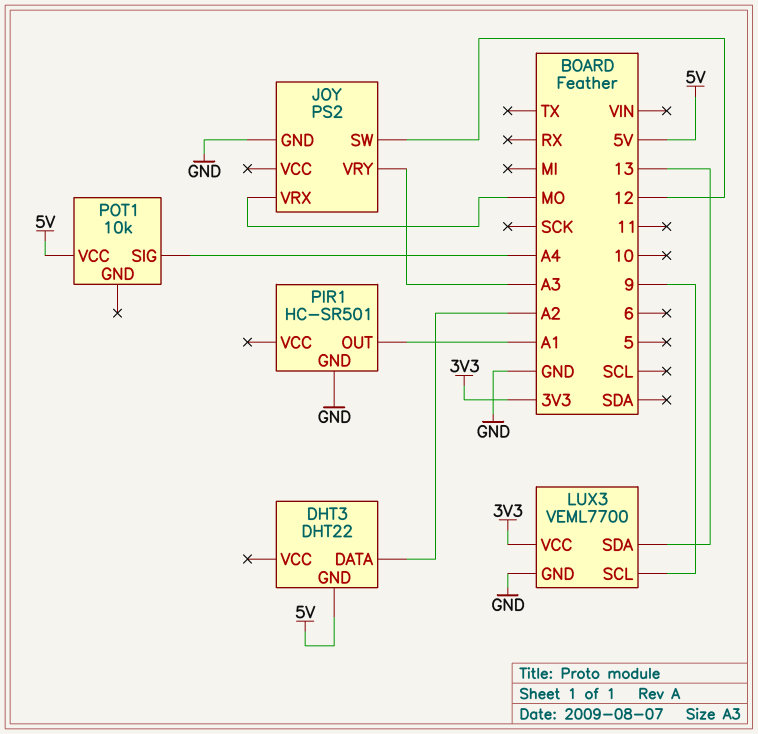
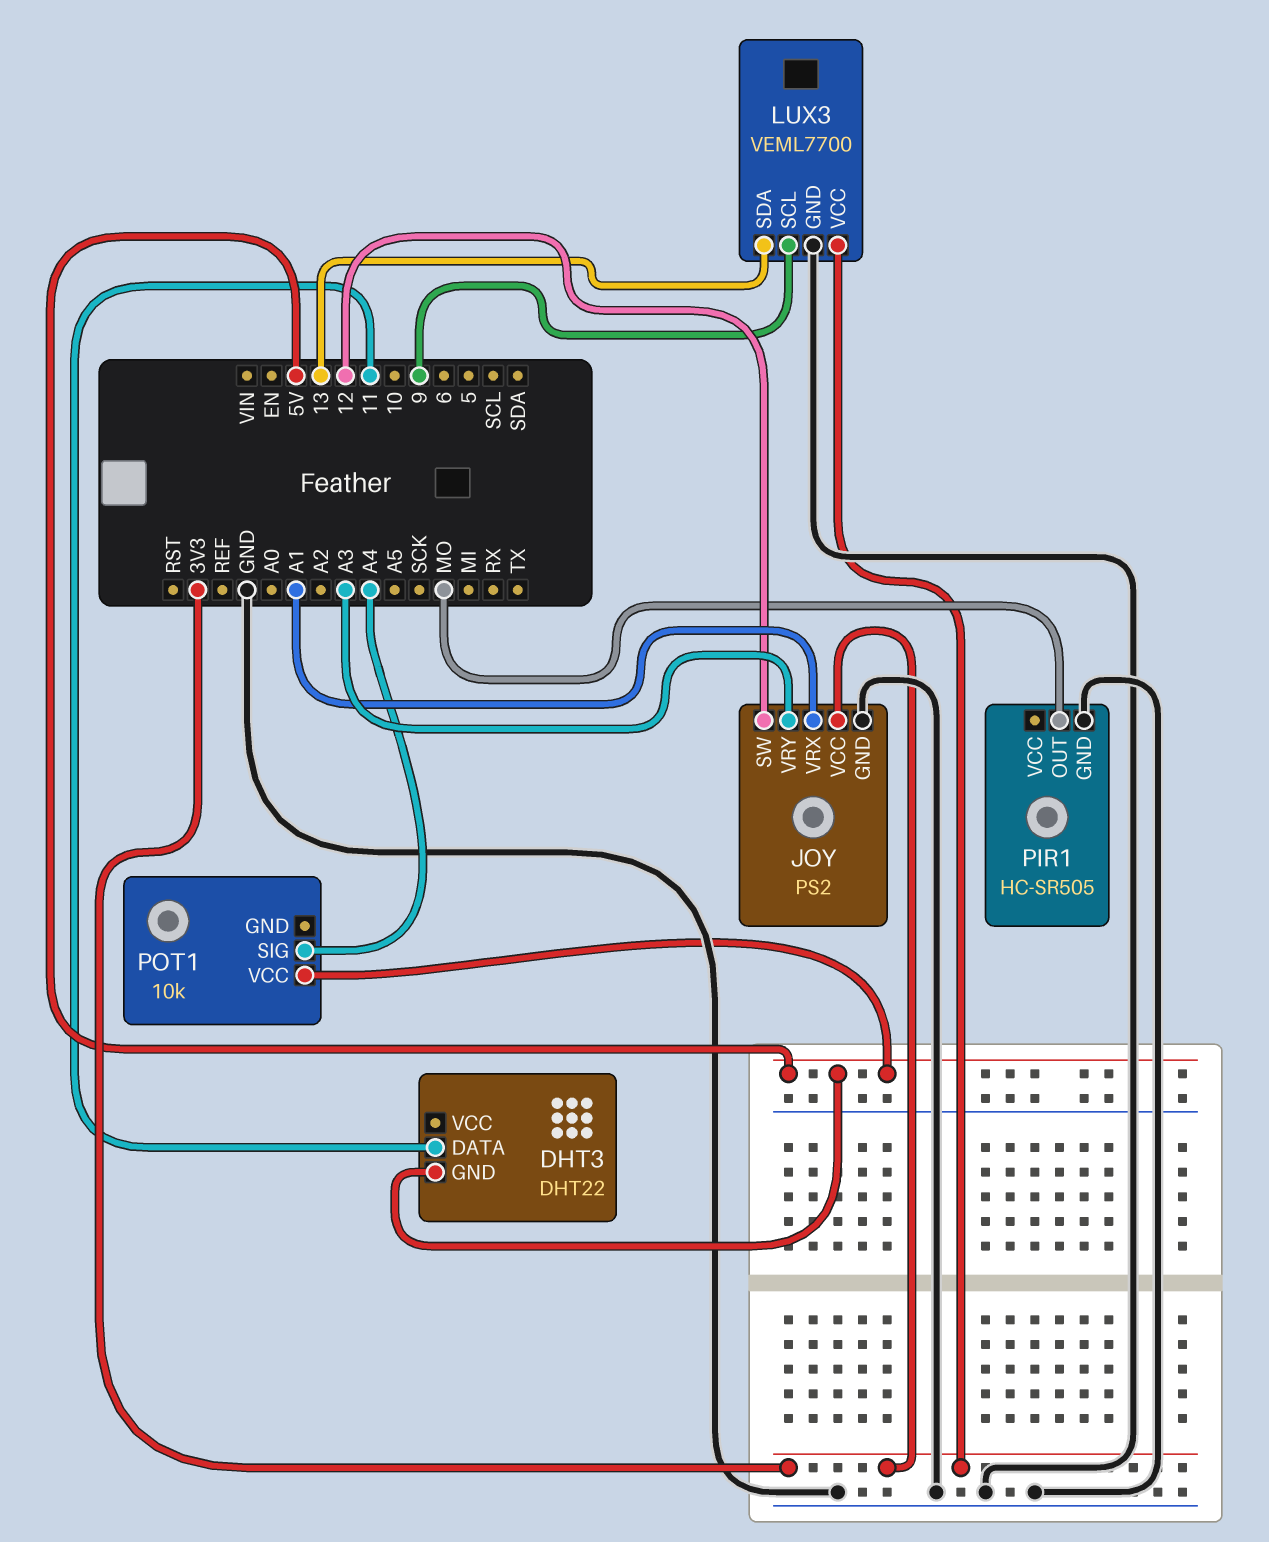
DHT3 pin DATA: A2 -> 11
JOY pin VCC: none -> 3V3
JOY pin VRX: MO -> A1
PIR1: HC-SR501 -> HC-SR505
PIR1 pin OUT: A1 -> MO

